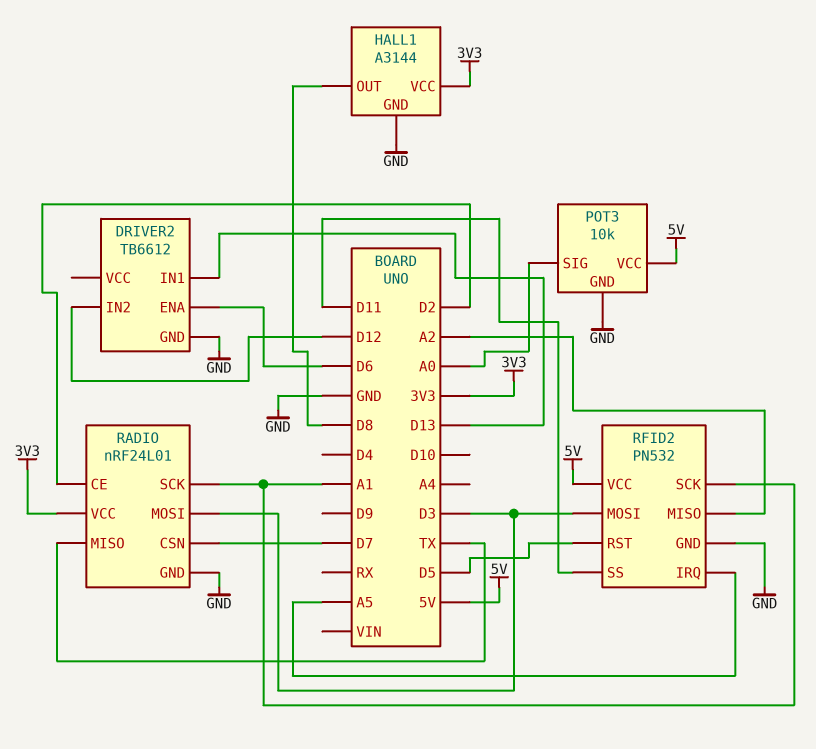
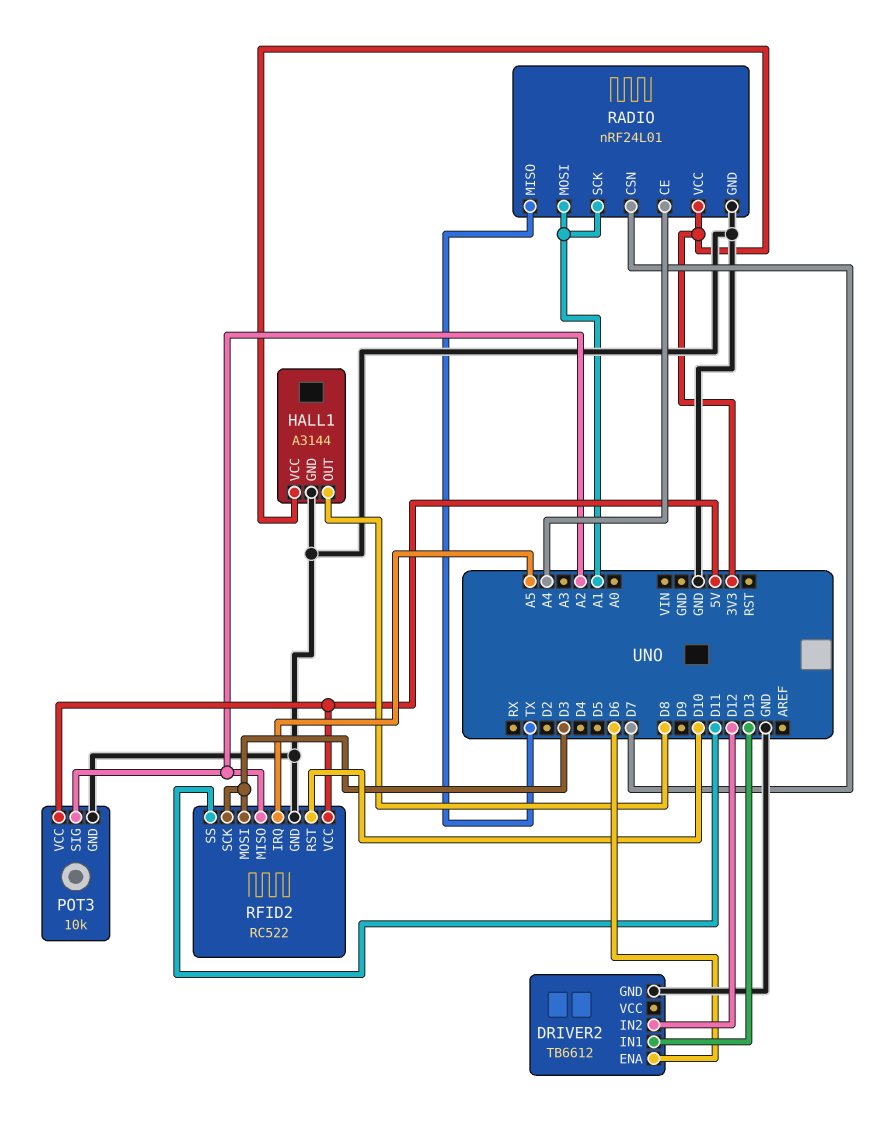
POT3 pin SIG: A0 -> A2
RADIO pin CE: D2 -> A4
RADIO pin MOSI: D3 -> A1
RFID2: PN532 -> RC522
RFID2 pin RST: D5 -> D10
RFID2 pin SCK: A1 -> D3

